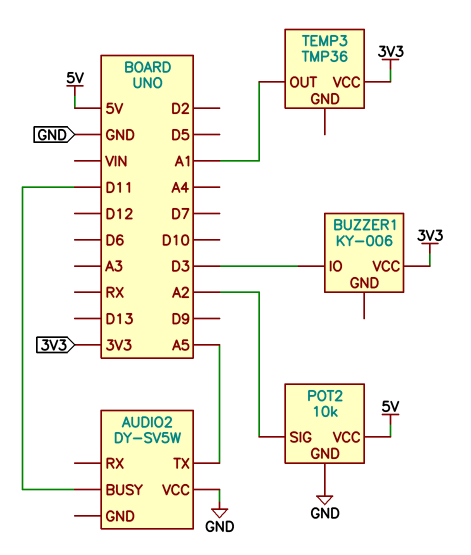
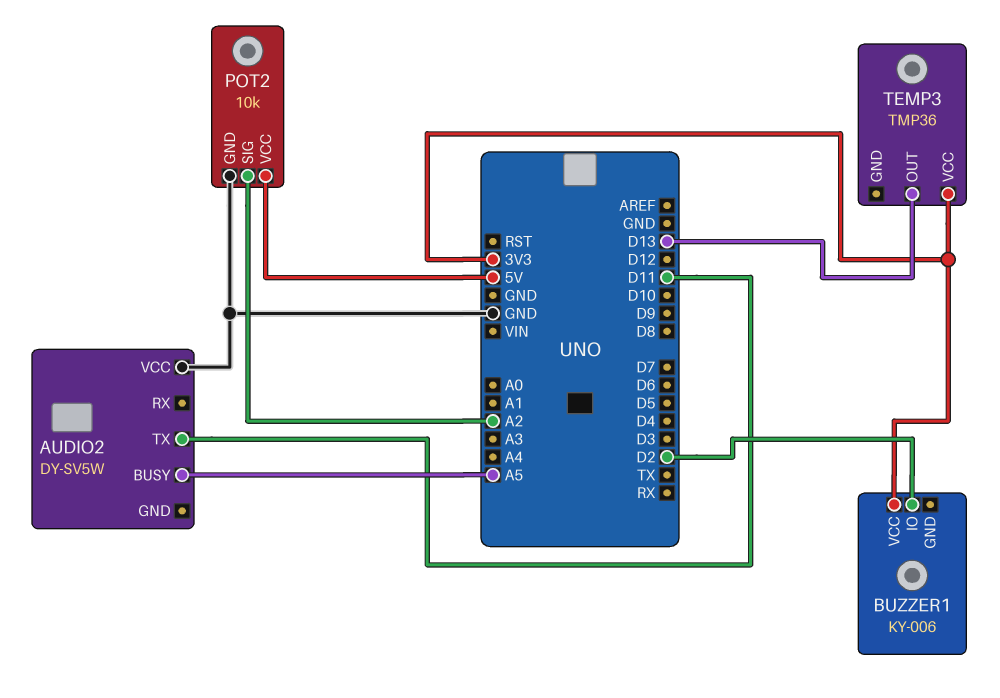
AUDIO2 pin BUSY: D11 -> A5
AUDIO2 pin TX: A5 -> D11
BUZZER1 pin IO: D3 -> D2
TEMP3 pin OUT: A1 -> D13

